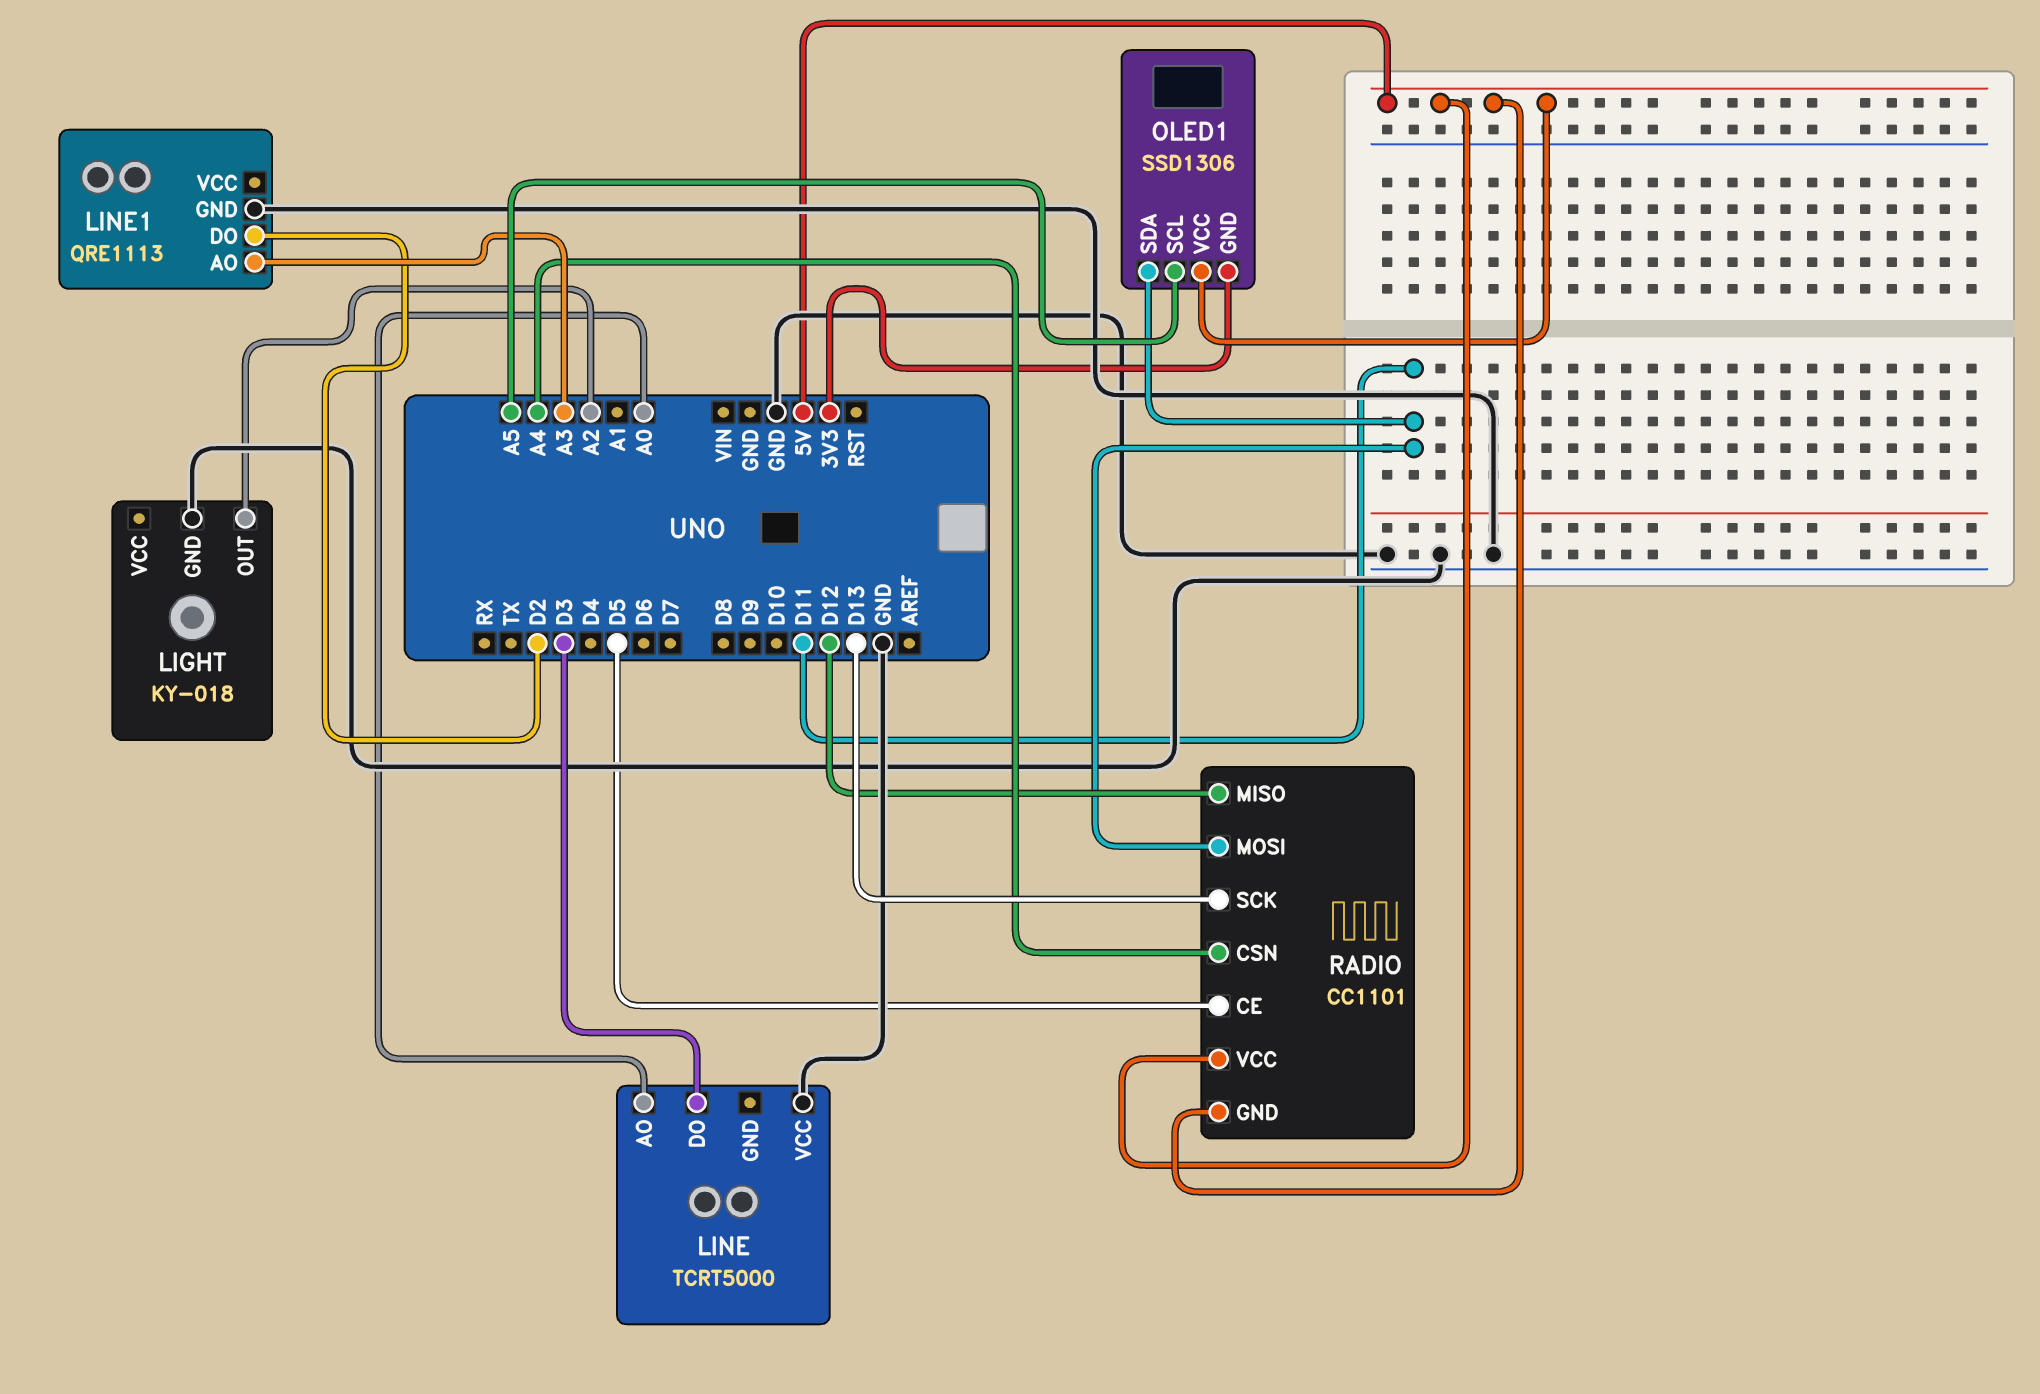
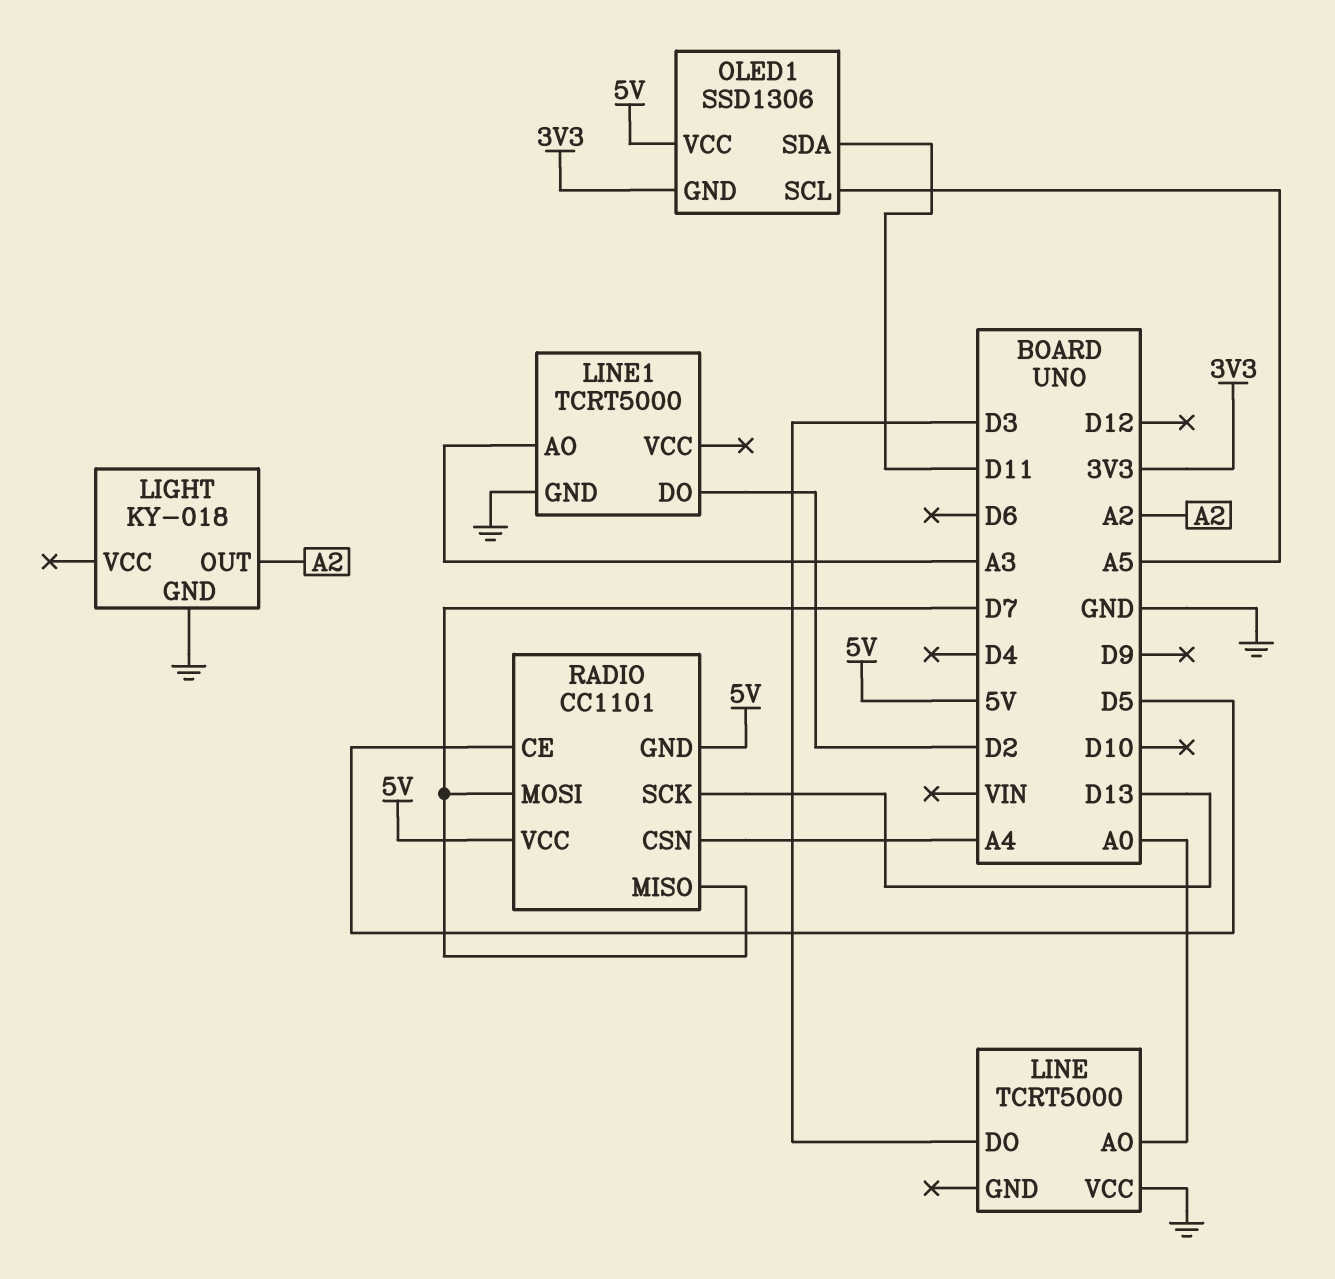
LINE1: QRE1113 -> TCRT5000
RADIO pin MISO: D12 -> D7
RADIO pin MOSI: D11 -> D7

